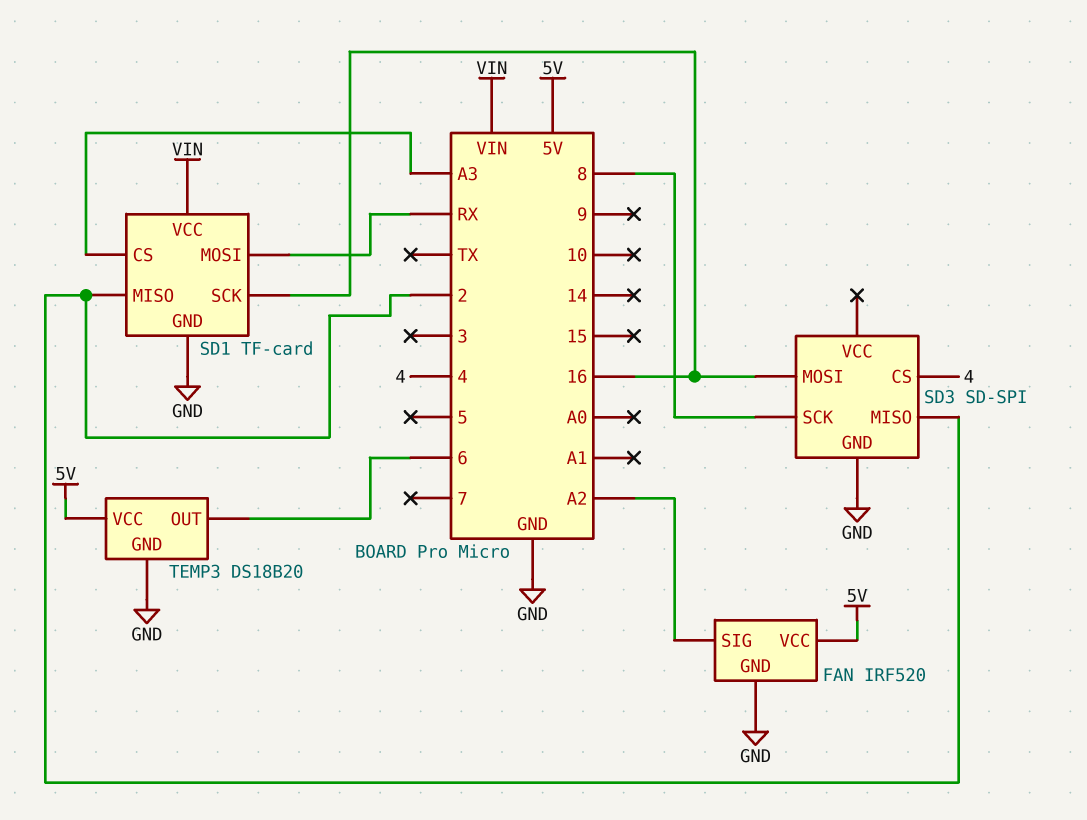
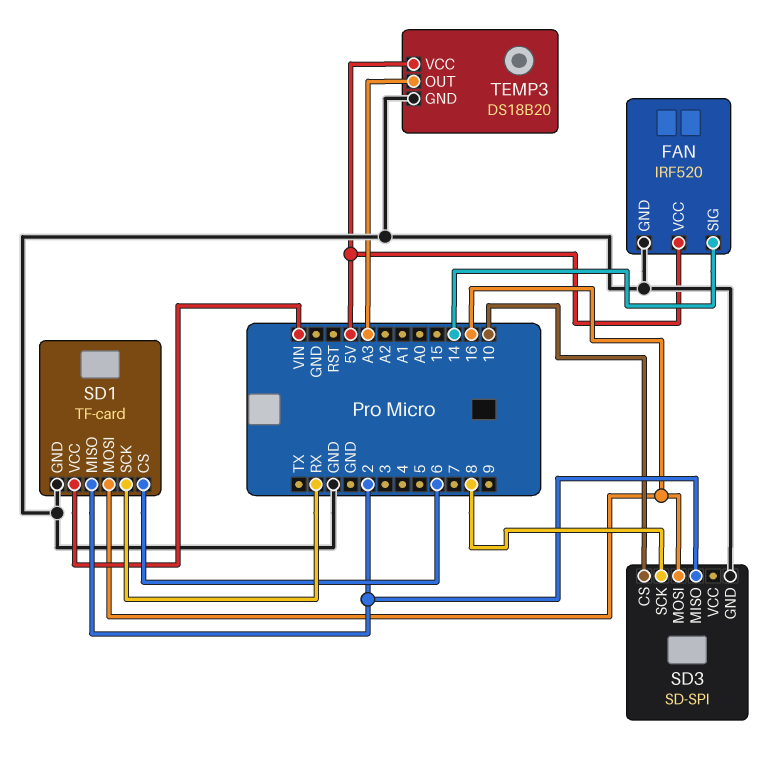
FAN pin SIG: A2 -> 14
SD1 pin CS: A3 -> 6
SD1 pin MOSI: RX -> 16
SD1 pin SCK: 16 -> RX
SD3 pin CS: 4 -> 10
TEMP3 pin OUT: 6 -> A3

